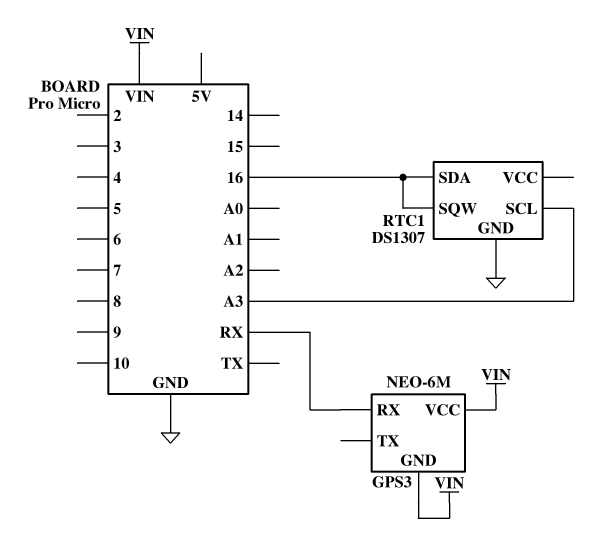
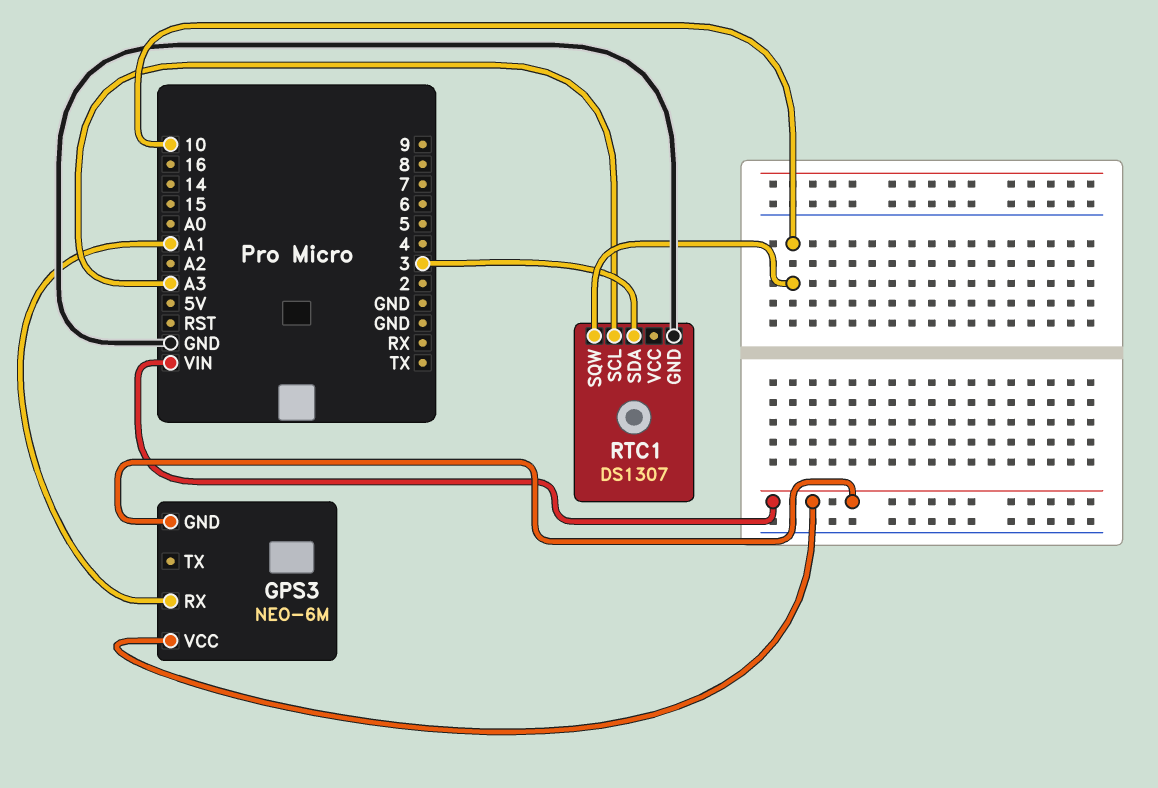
GPS3 pin RX: RX -> A1
RTC1 pin SDA: 16 -> 3
RTC1 pin SQW: 16 -> 10

